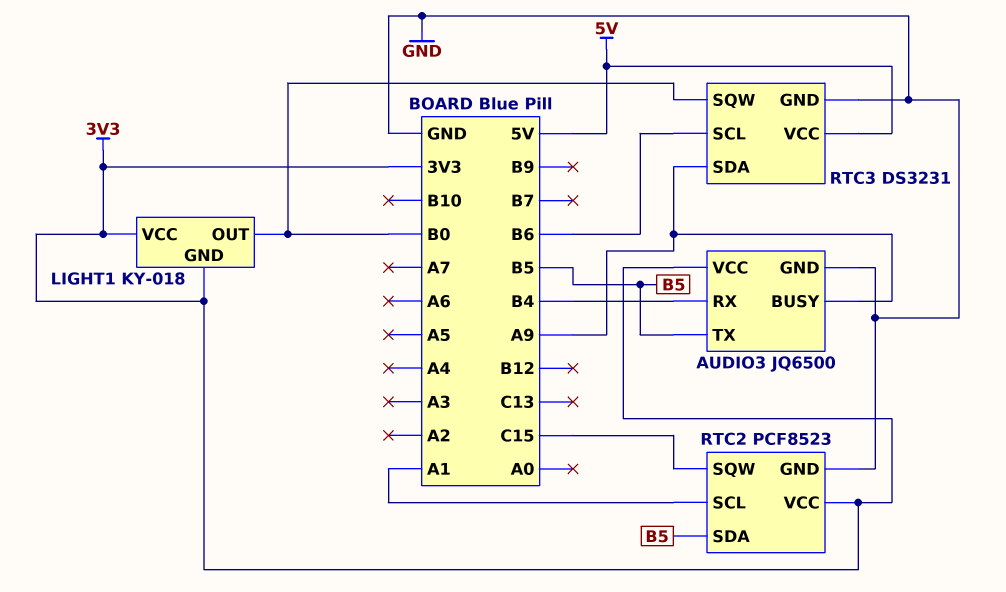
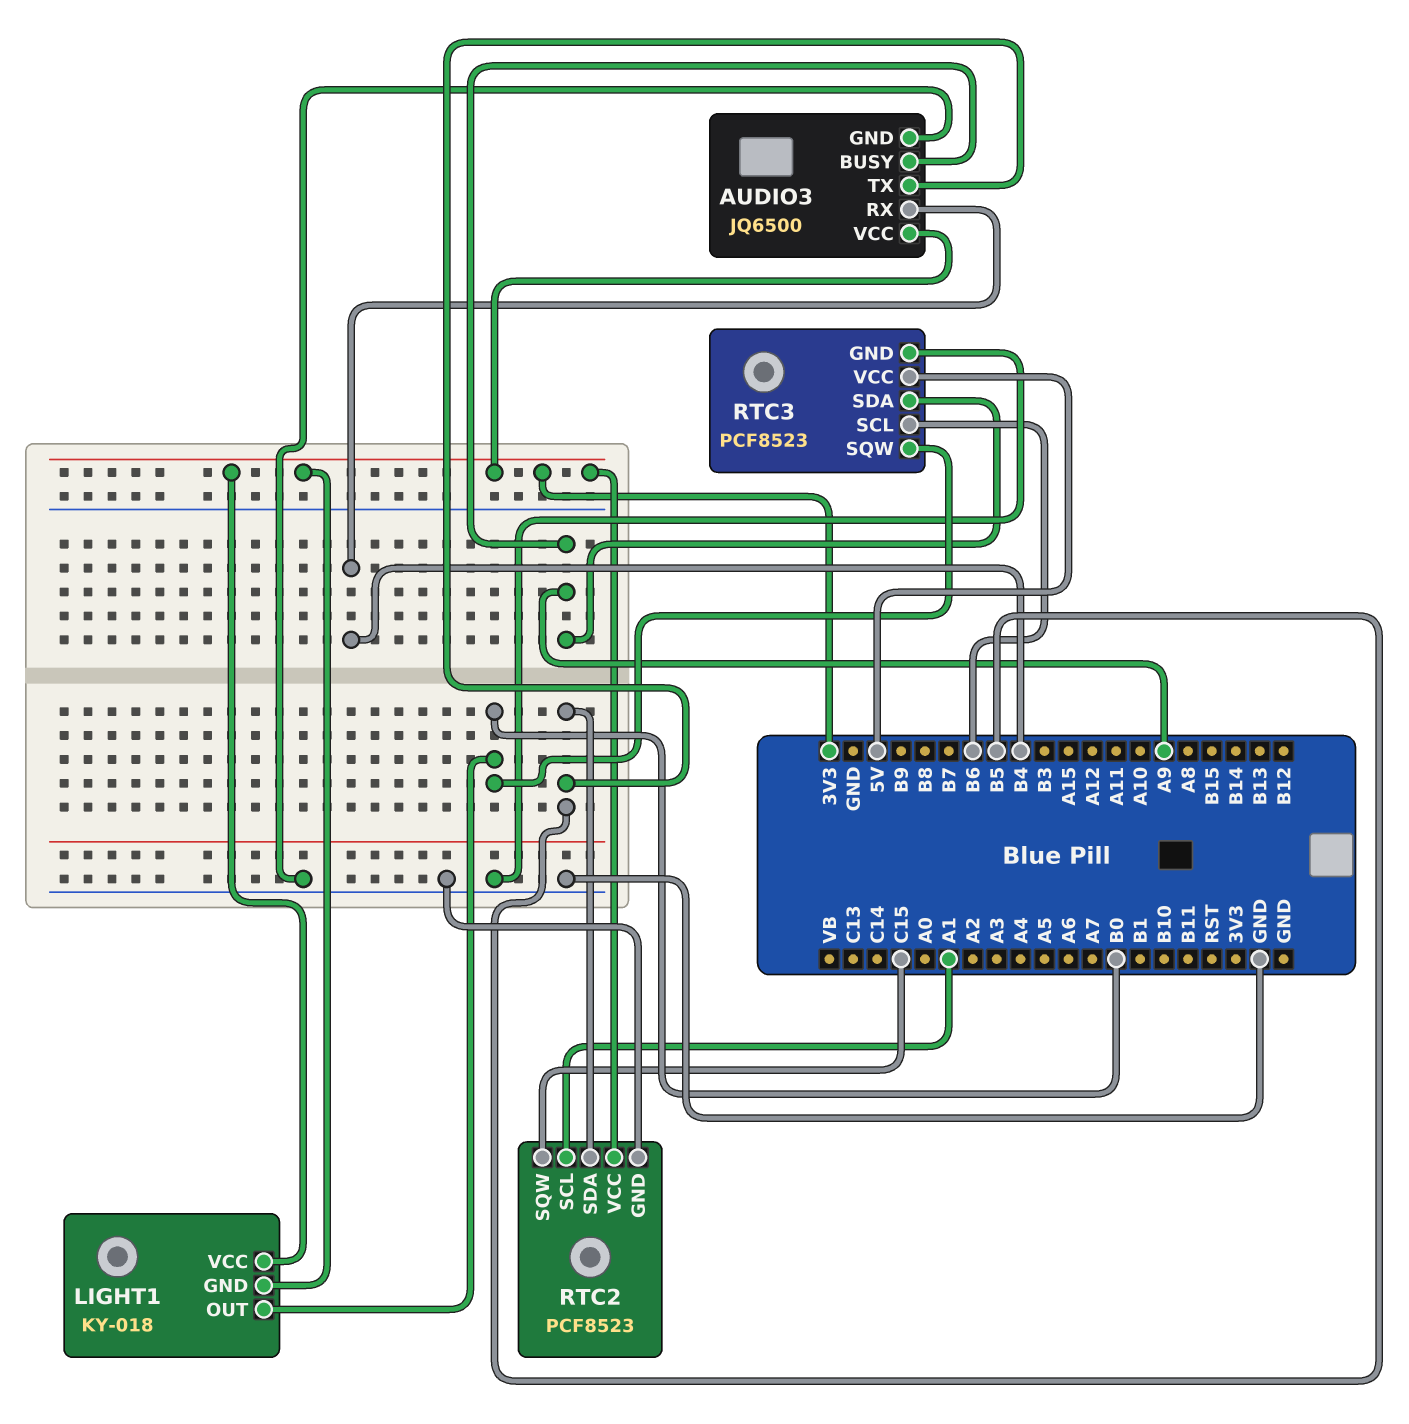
RTC3: DS3231 -> PCF8523

